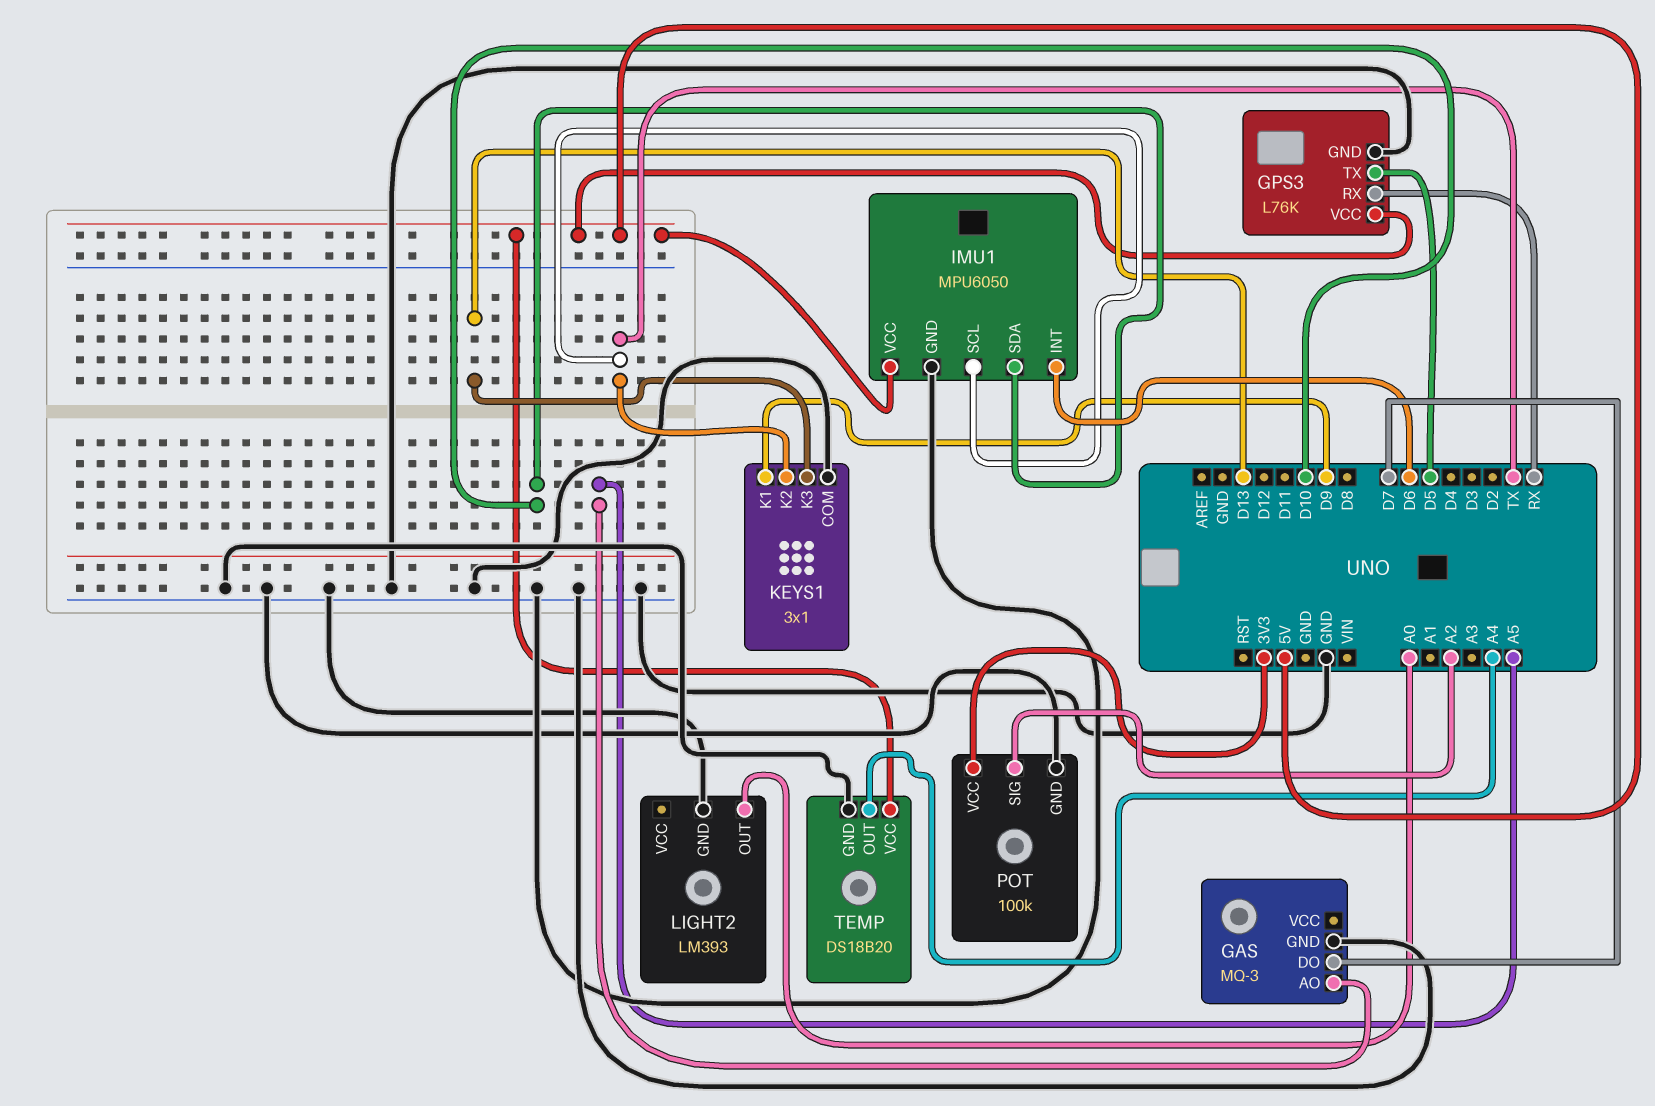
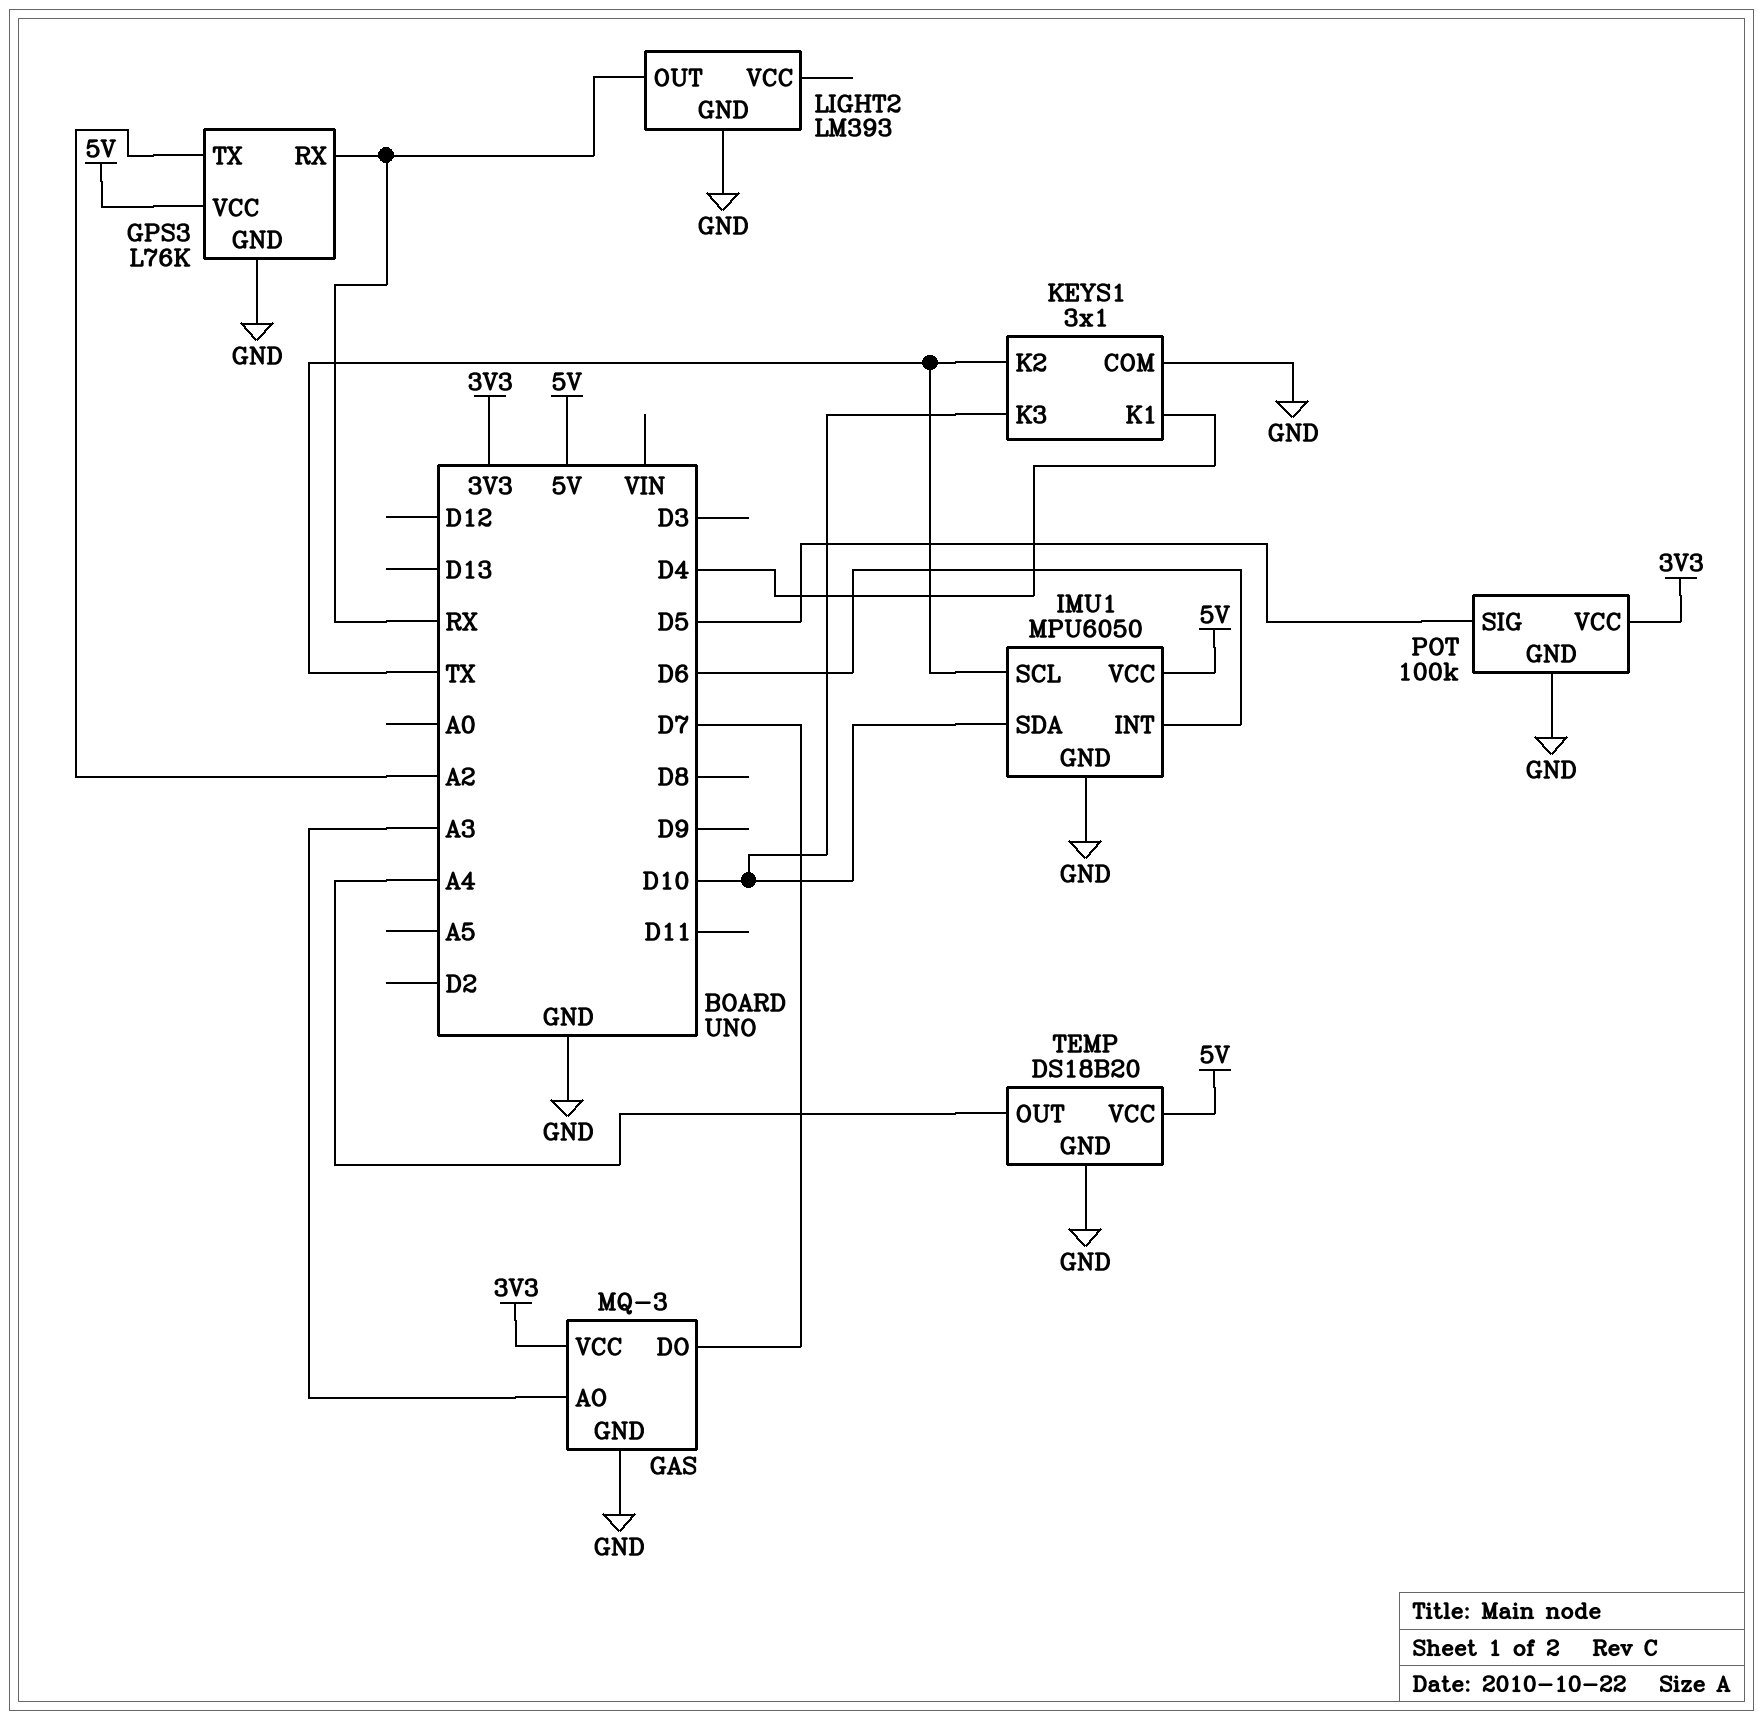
GAS pin AO: A5 -> A3
GAS pin VCC: none -> 3V3
GPS3 pin TX: D5 -> A2
KEYS1 pin K1: D9 -> D4
KEYS1 pin K3: D13 -> D10
LIGHT2 pin OUT: A0 -> RX
POT pin SIG: A2 -> D5

